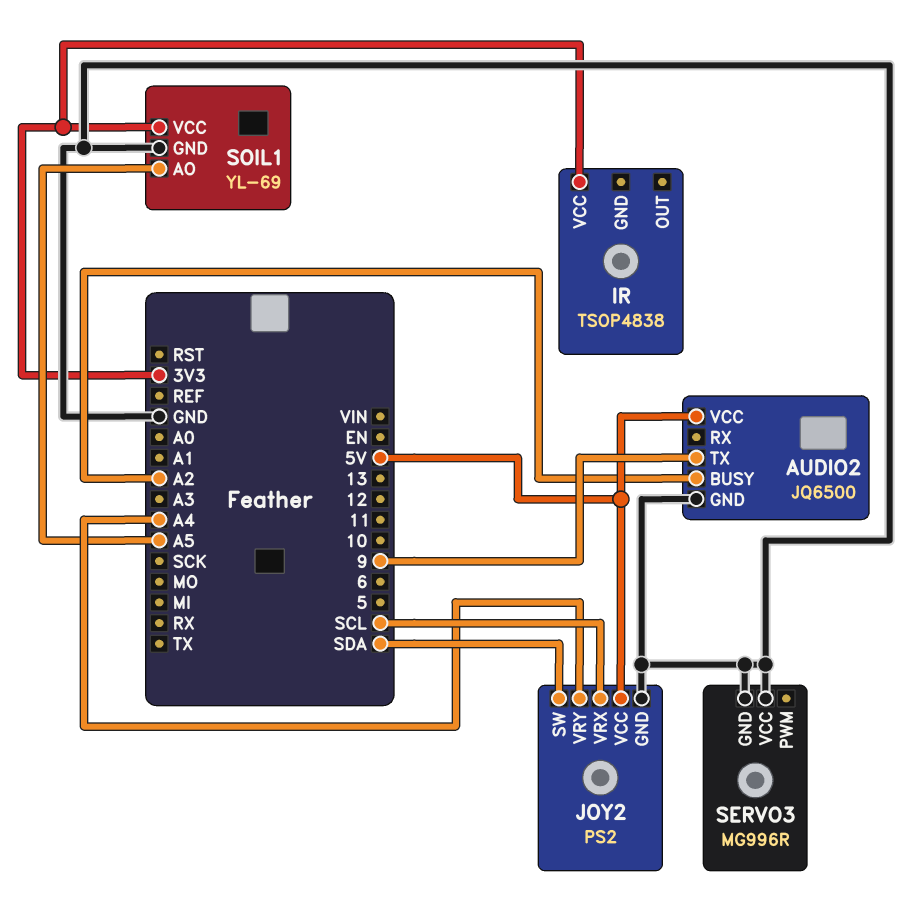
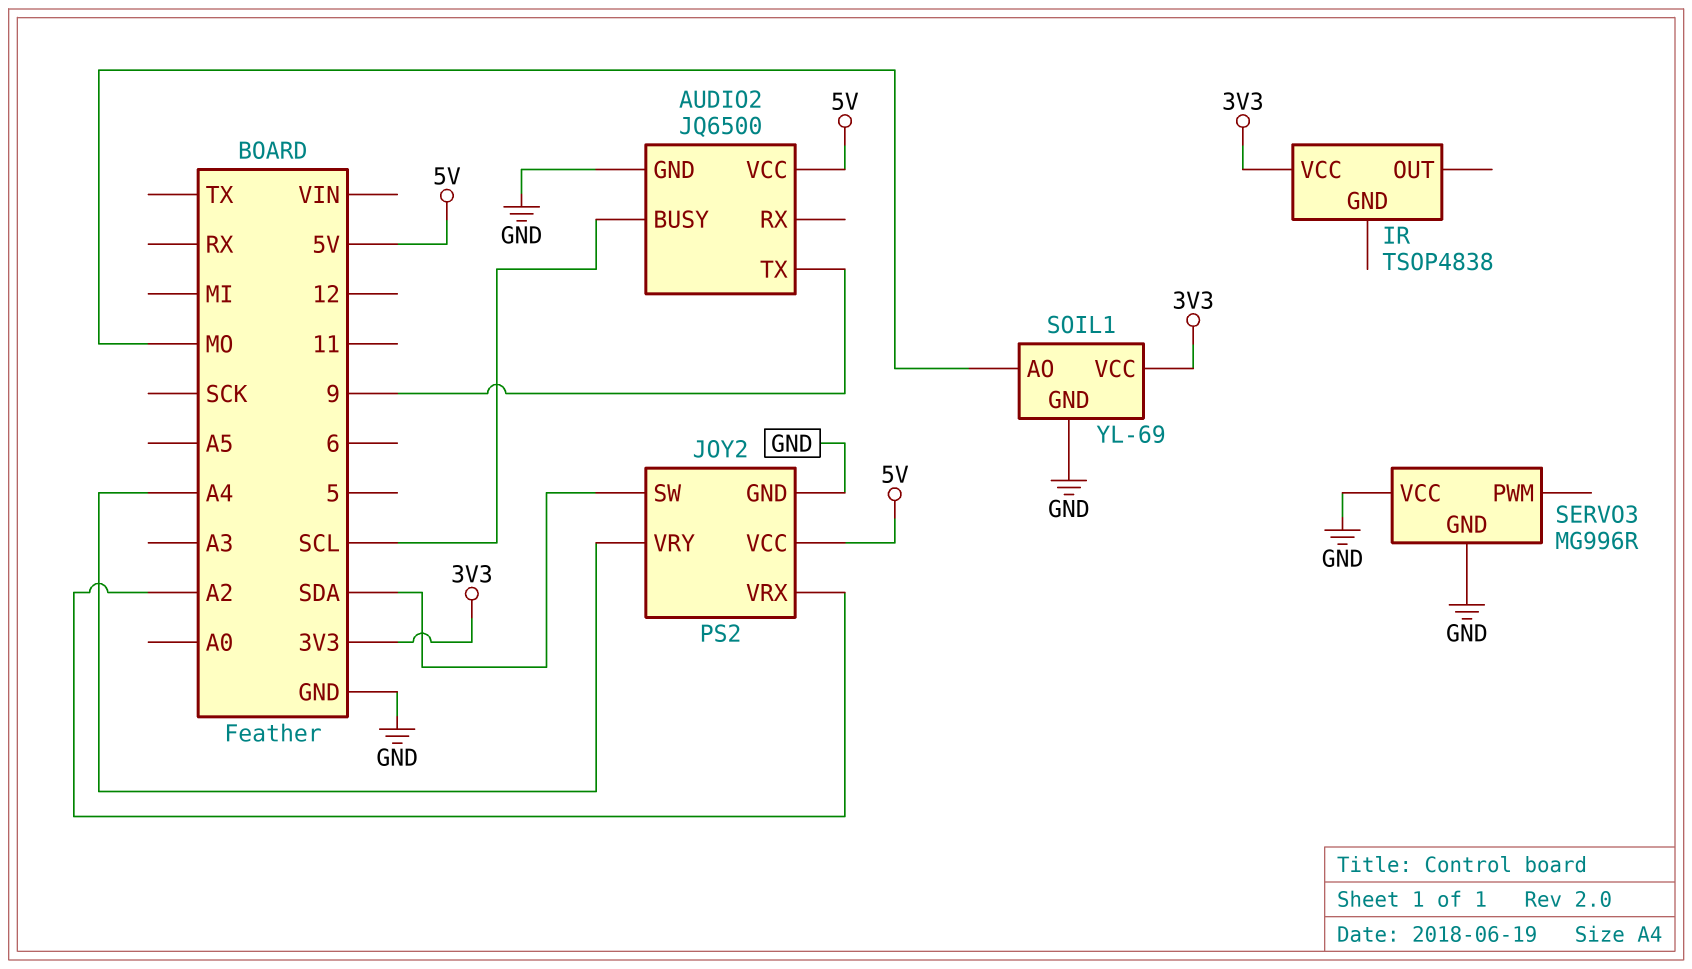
AUDIO2 pin BUSY: A2 -> SCL
JOY2 pin VRX: SCL -> A2
SOIL1 pin AO: A5 -> MO

